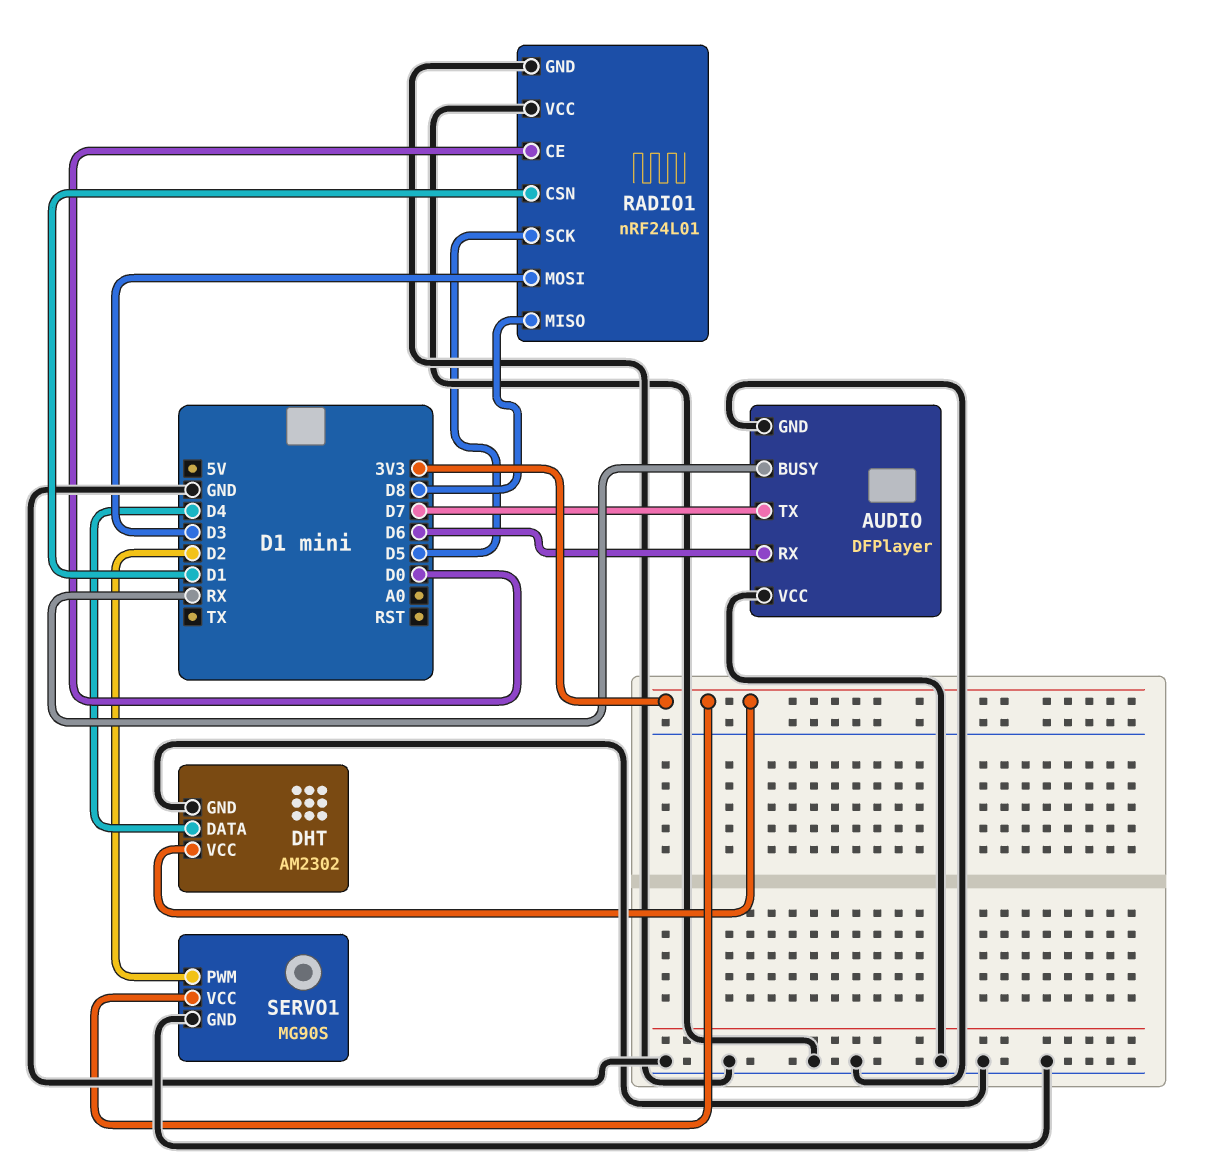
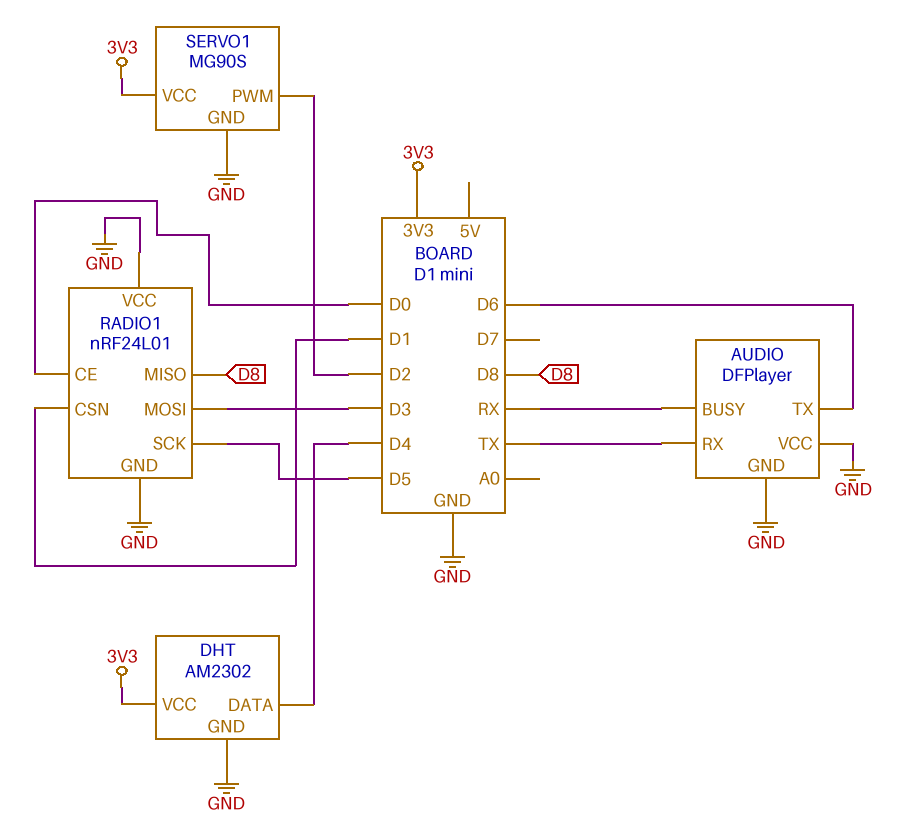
AUDIO pin RX: D6 -> TX
AUDIO pin TX: D7 -> D6

